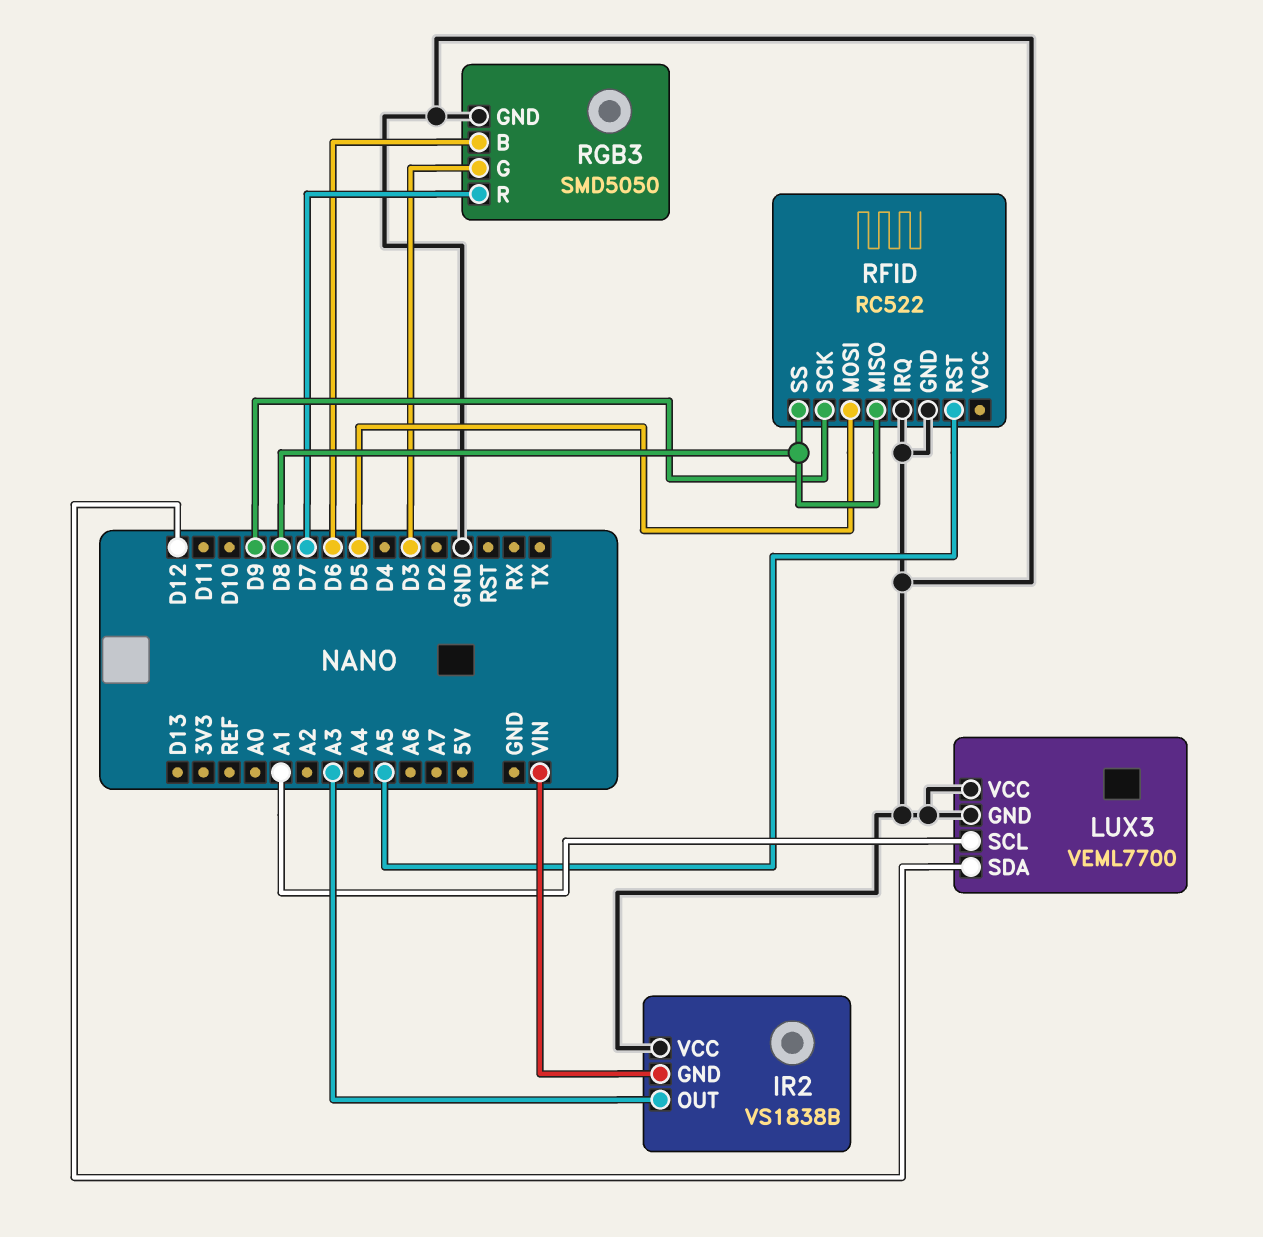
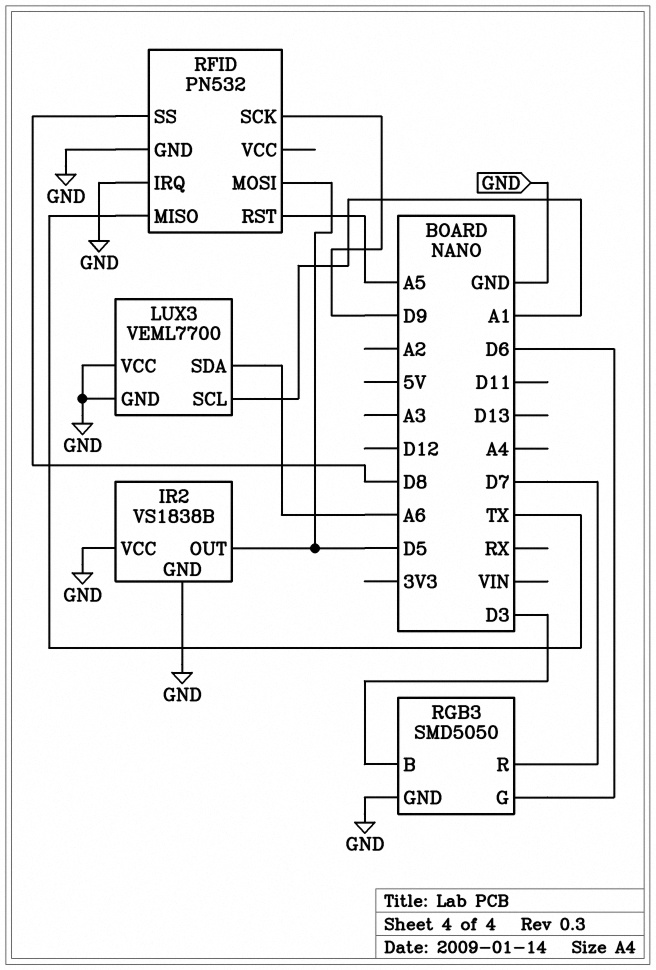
IR2 pin GND: VIN -> GND
IR2 pin OUT: A3 -> D5
LUX3 pin SDA: D12 -> A6
RFID: RC522 -> PN532
RFID pin MISO: D8 -> TX
RGB3 pin B: D6 -> D3
RGB3 pin G: D3 -> D6

